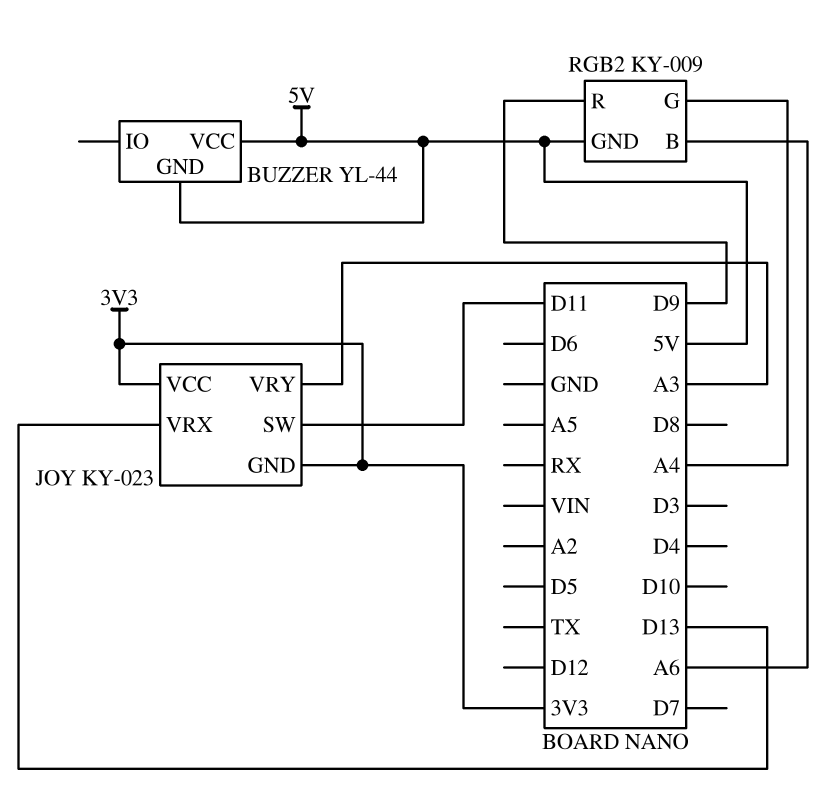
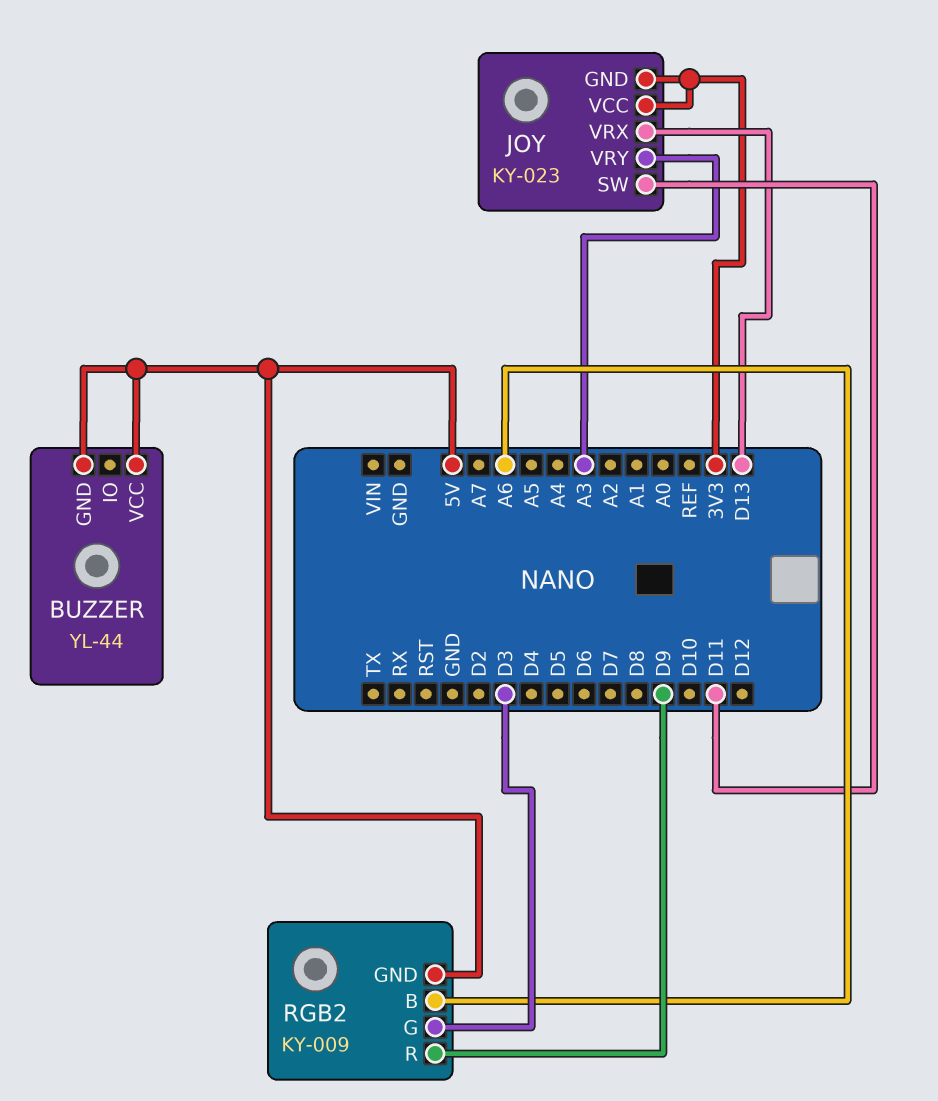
RGB2 pin G: A4 -> D3

